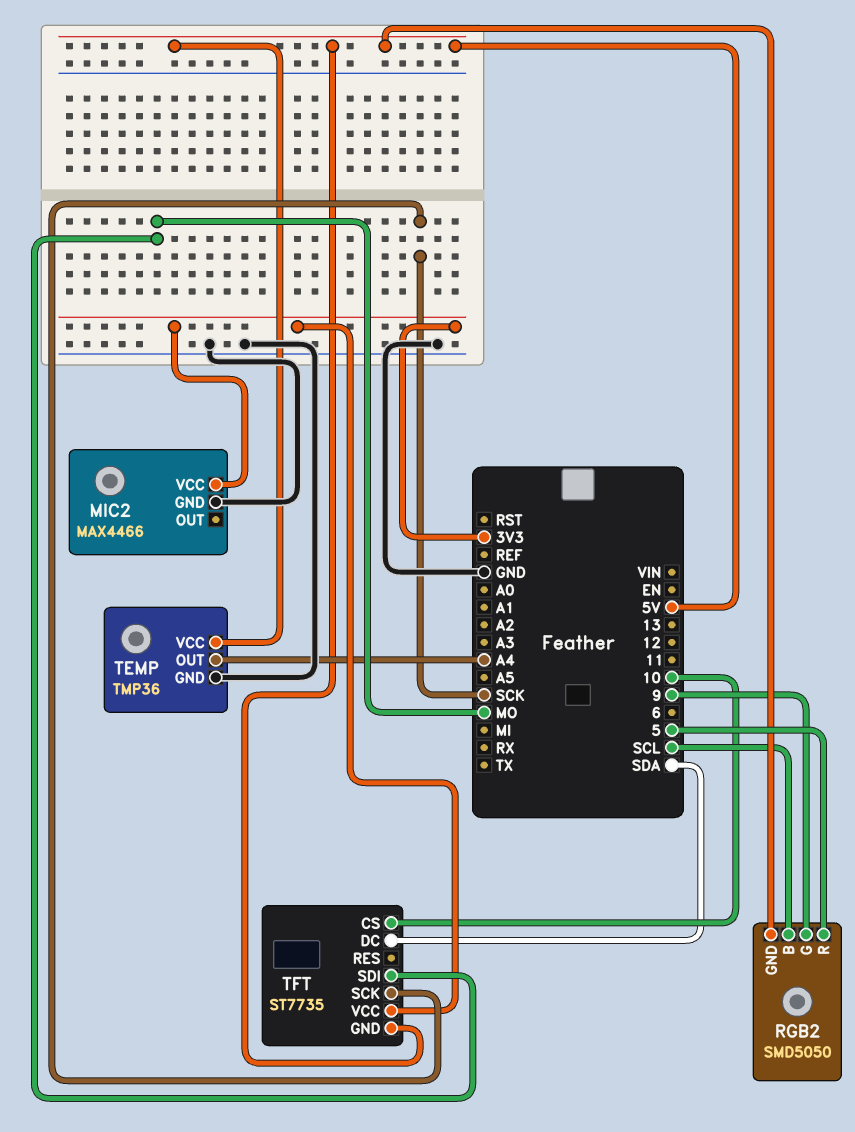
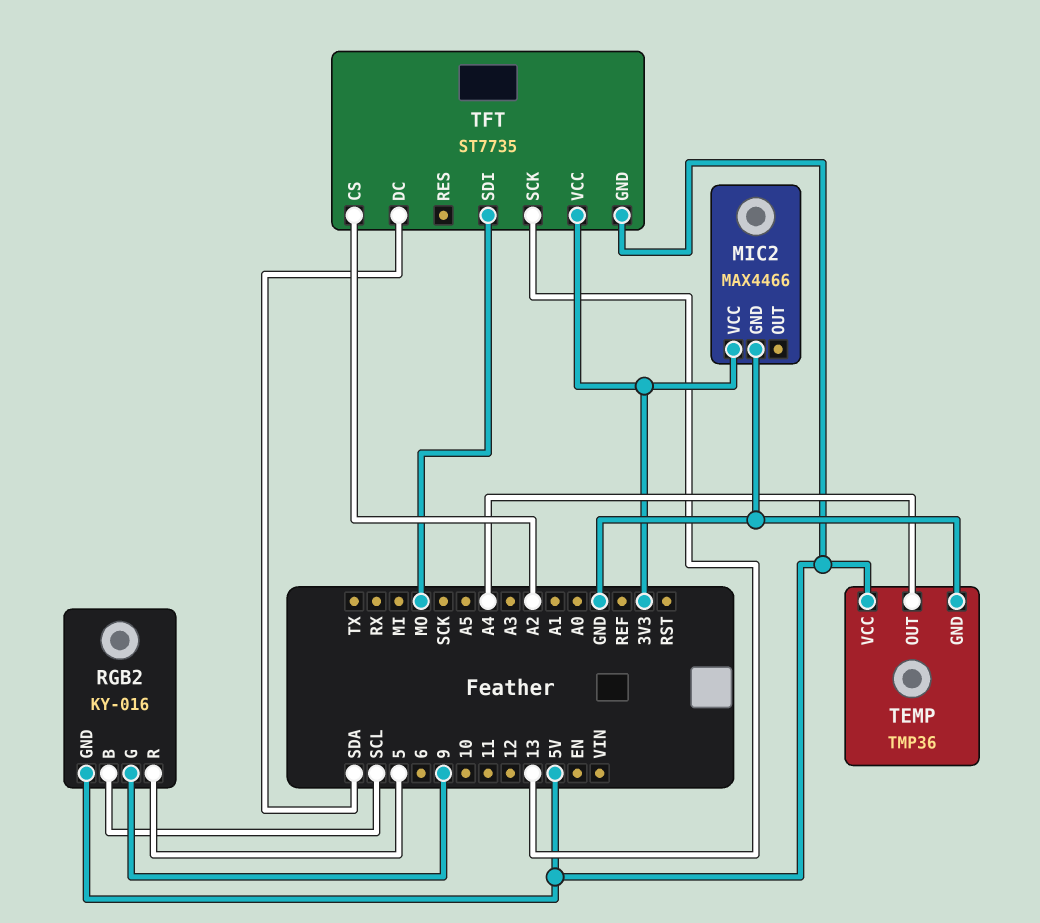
RGB2: SMD5050 -> KY-016
TFT pin CS: 10 -> A2
TFT pin SCK: SCK -> 13

